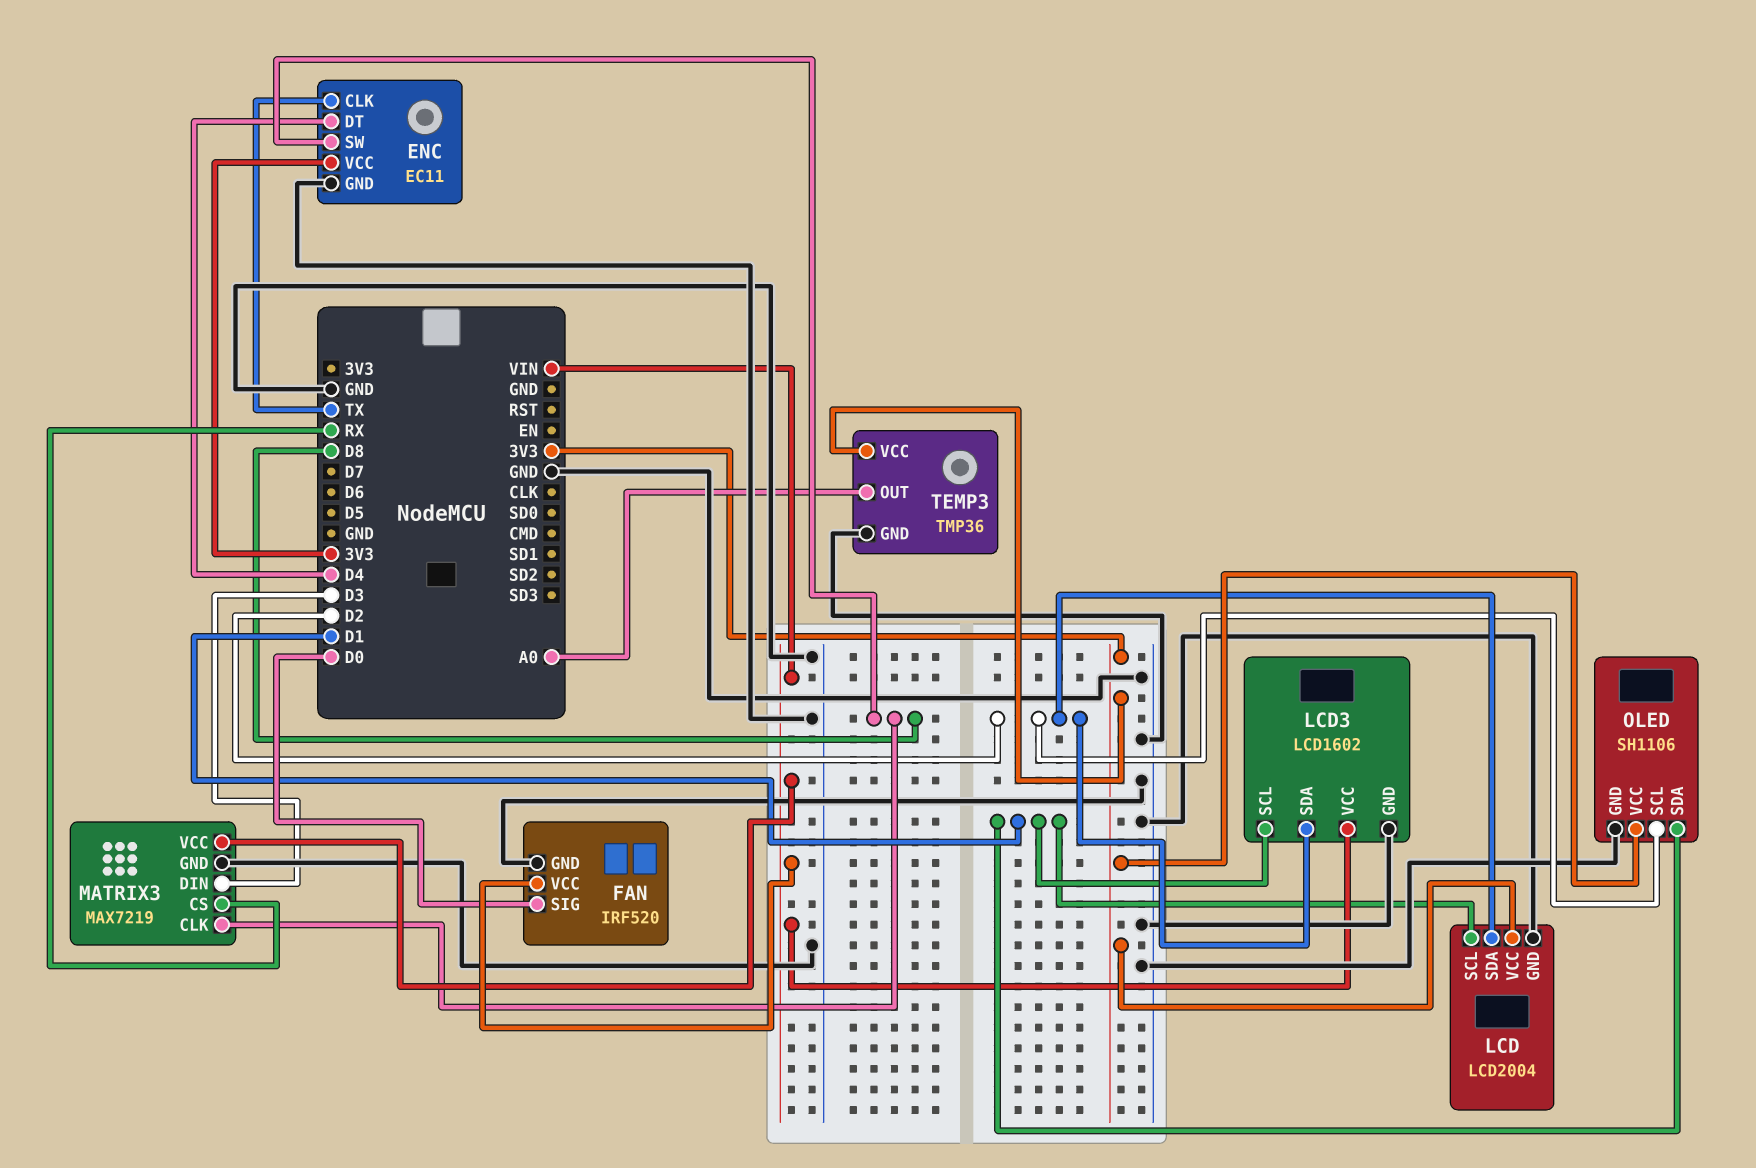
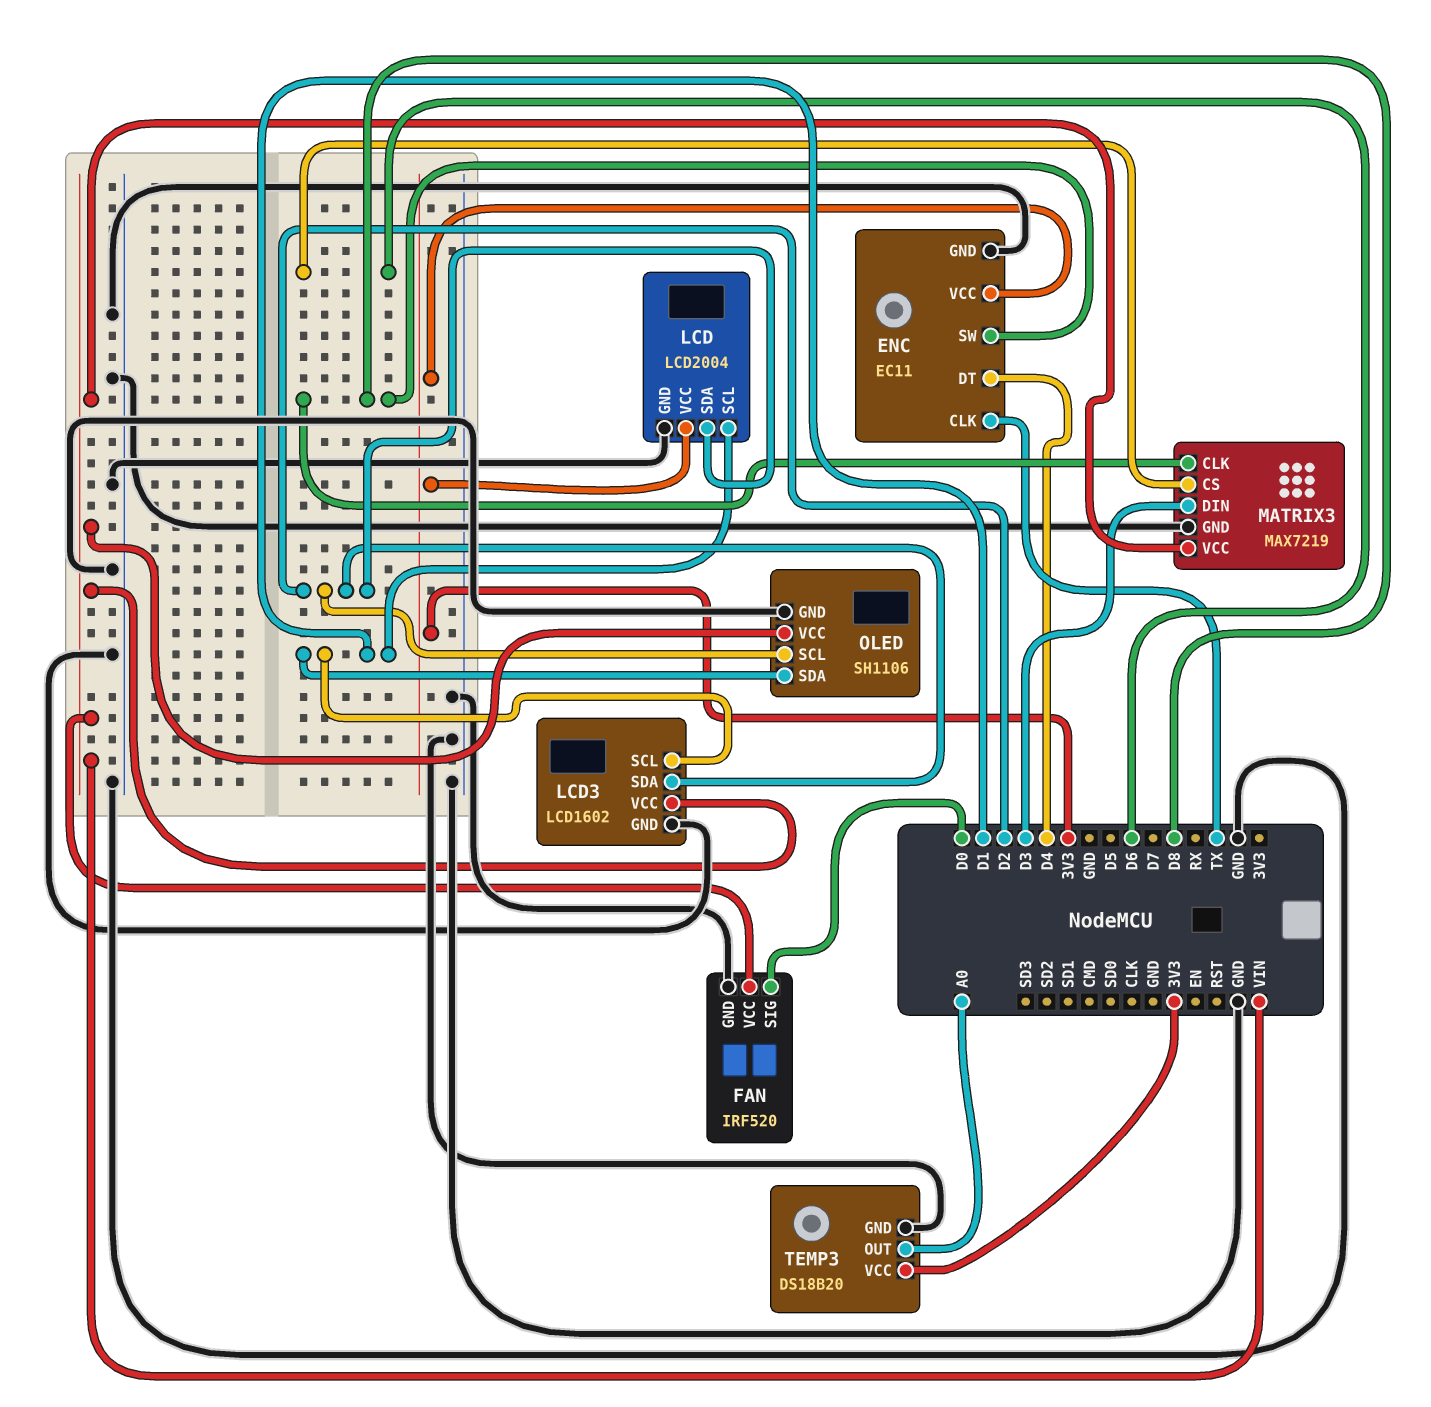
MATRIX3 pin CS: RX -> D6
OLED pin VCC: 3V3 -> VIN
TEMP3: TMP36 -> DS18B20

